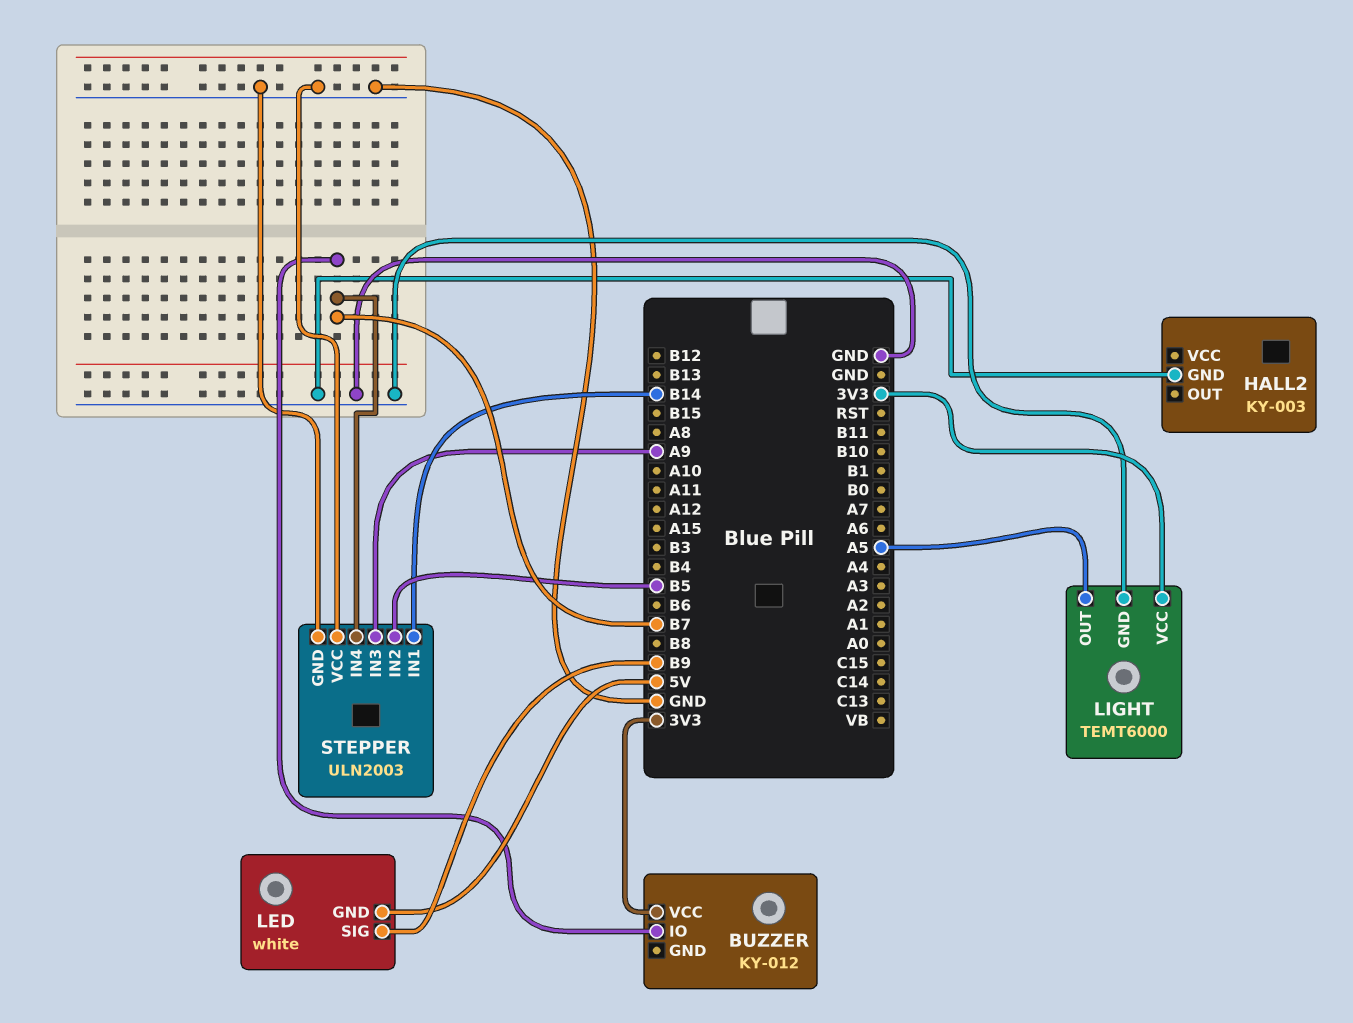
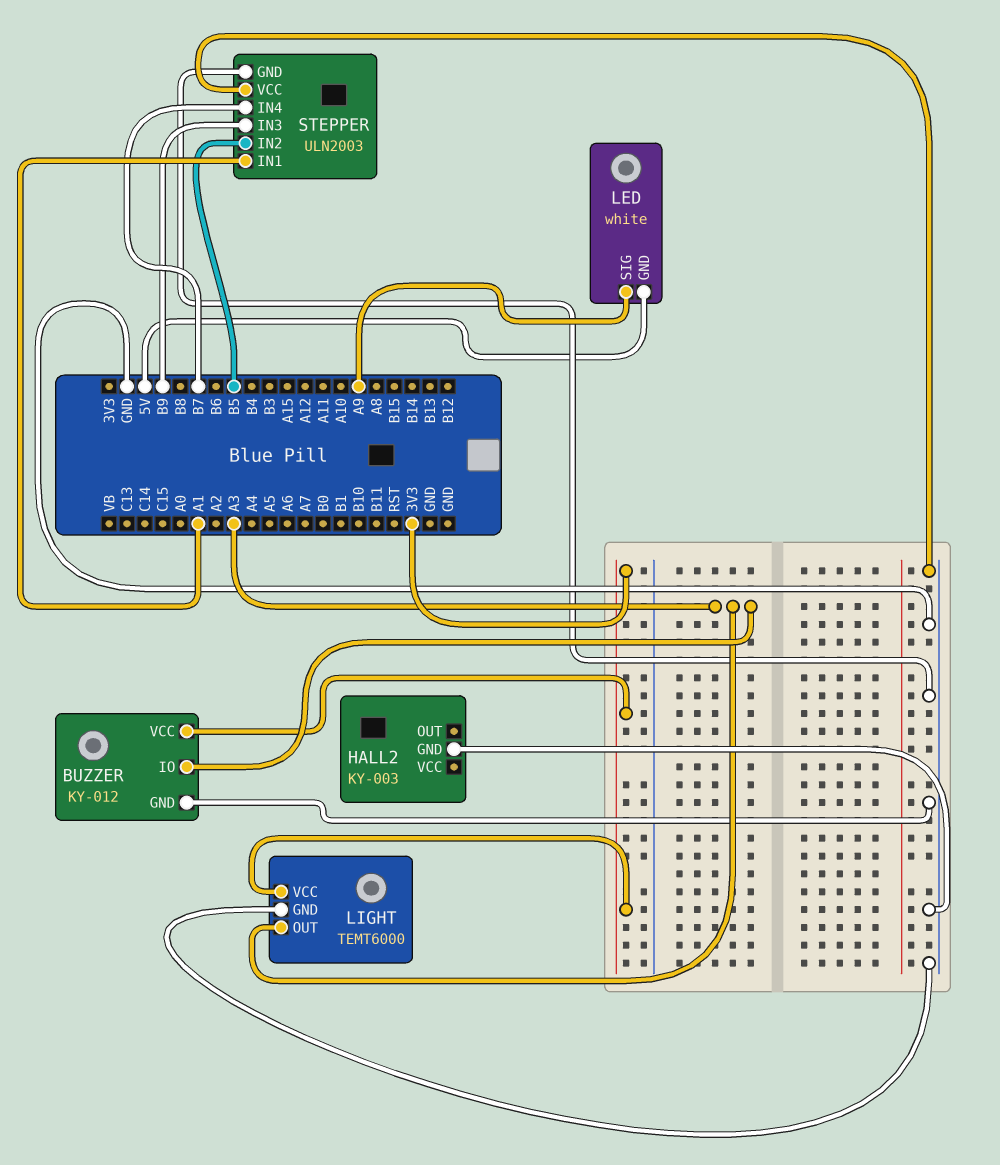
BUZZER pin GND: none -> GND
BUZZER pin IO: B7 -> A3
LED pin SIG: B9 -> A9
LIGHT pin OUT: A5 -> A3
STEPPER pin IN1: B14 -> A1
STEPPER pin IN3: A9 -> B9

